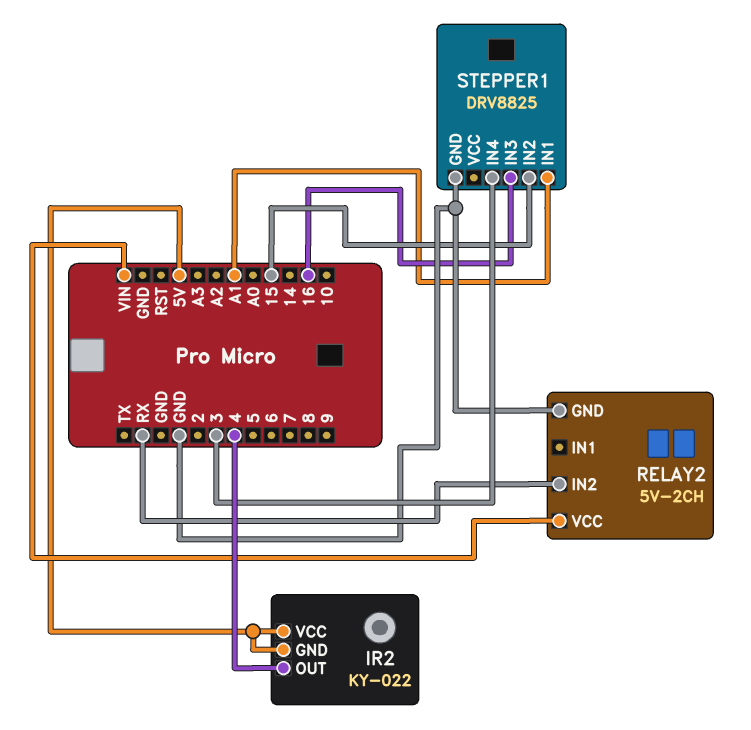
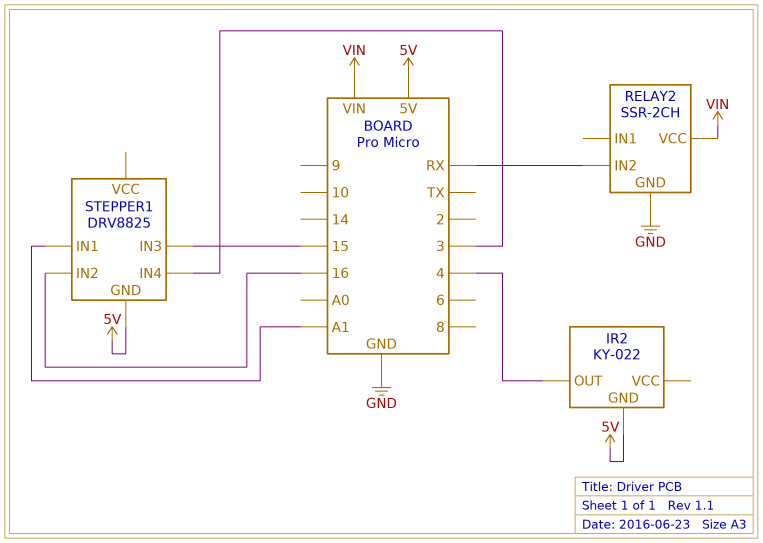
IR2 pin VCC: 5V -> none
RELAY2: 5V-2CH -> SSR-2CH
STEPPER1 pin GND: GND -> 5V
STEPPER1 pin IN2: 15 -> 16
STEPPER1 pin IN3: 16 -> 15

